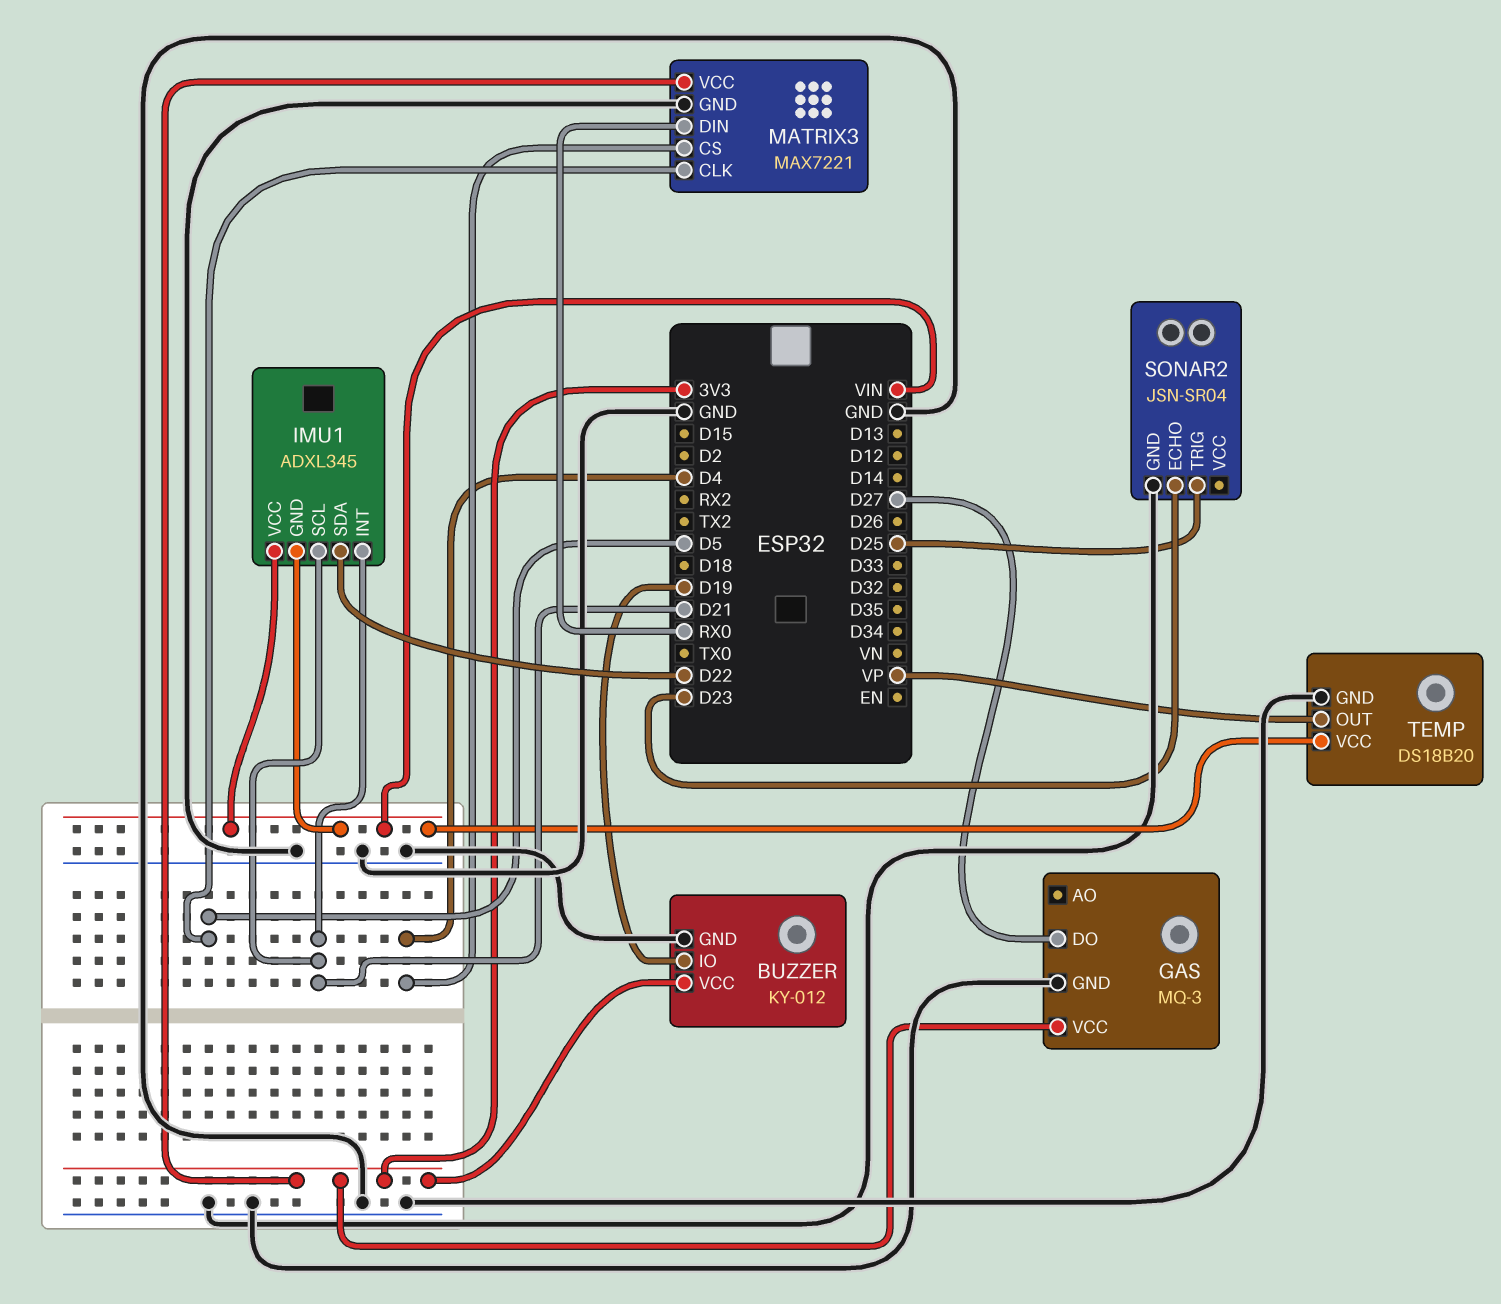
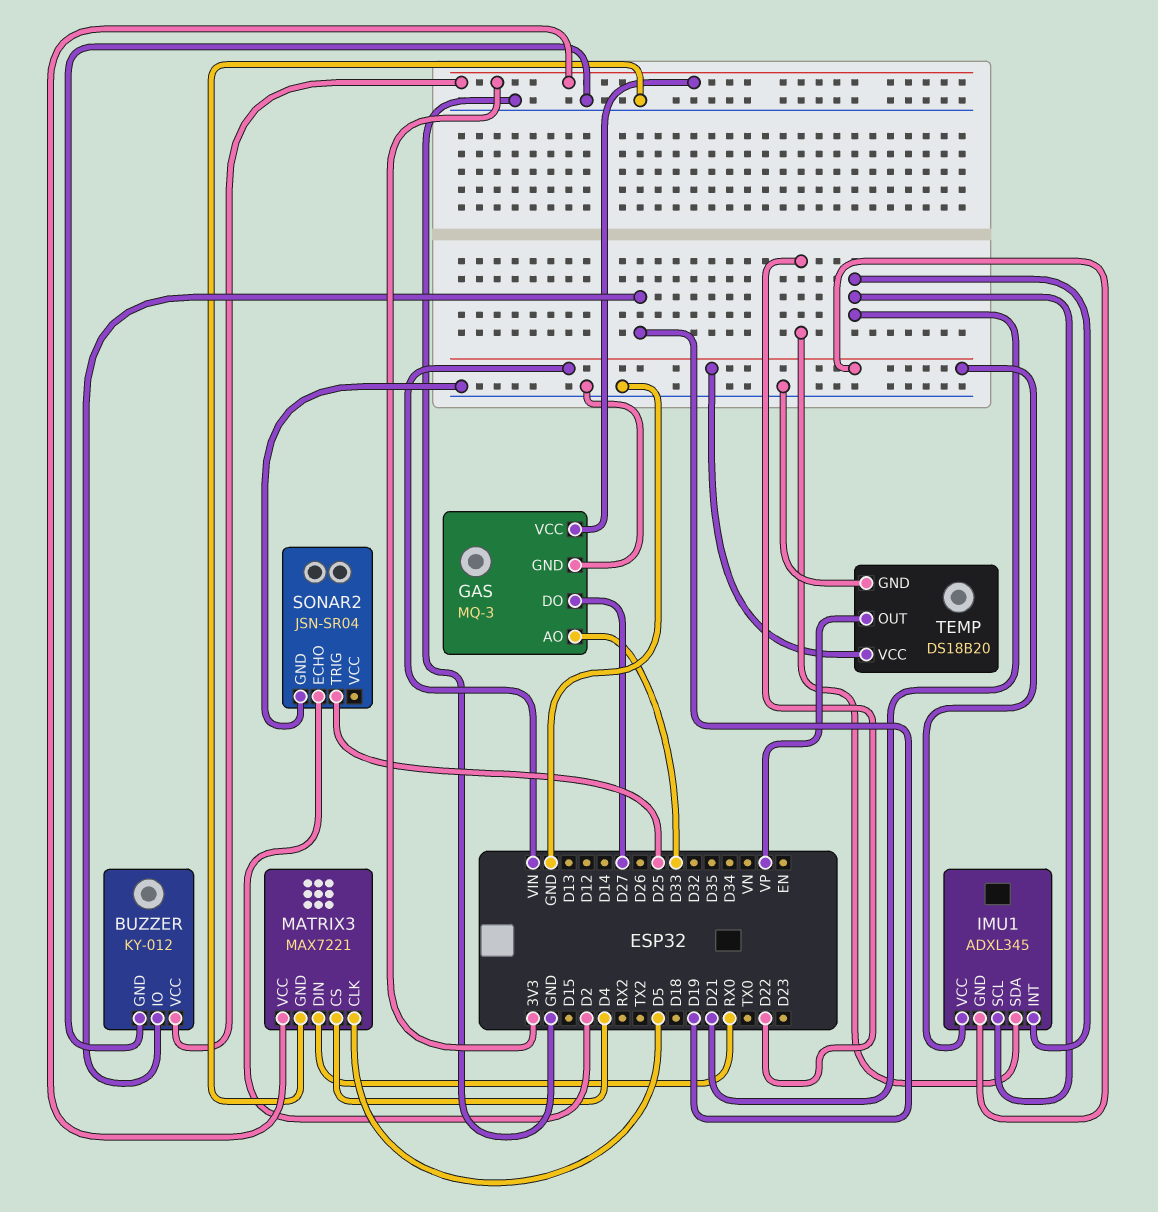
GAS pin AO: none -> D33
SONAR2 pin ECHO: D23 -> D2

